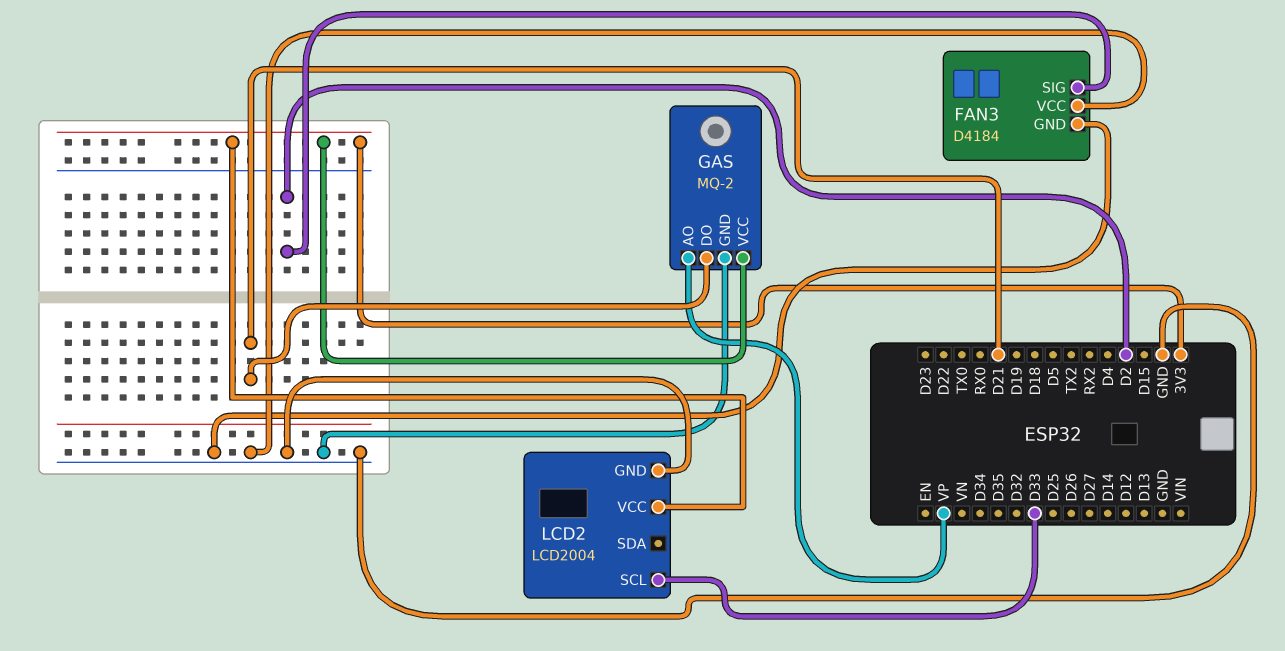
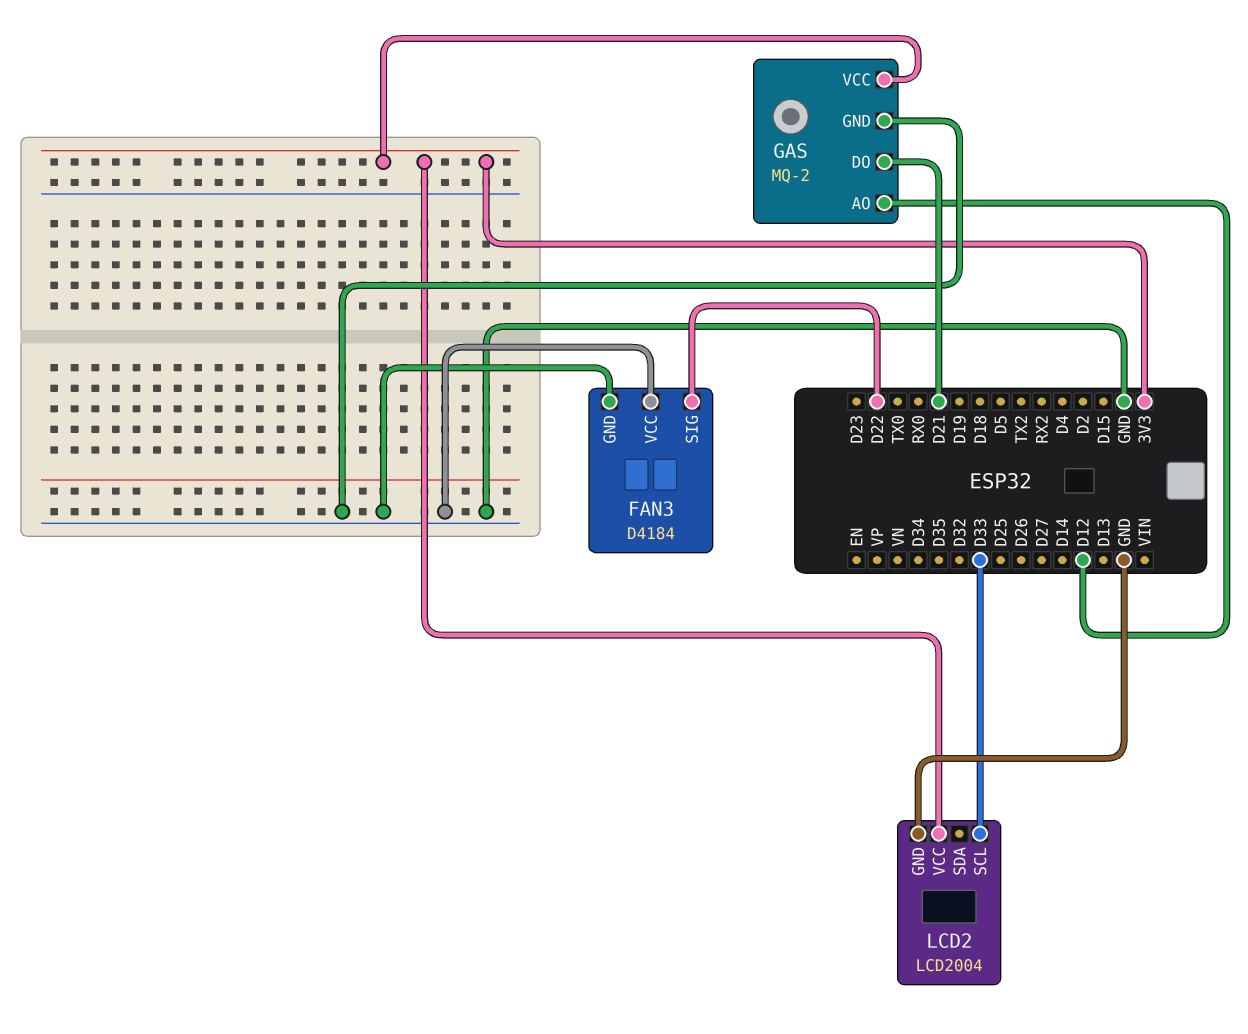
FAN3 pin SIG: D2 -> D22
GAS pin AO: VP -> D12

